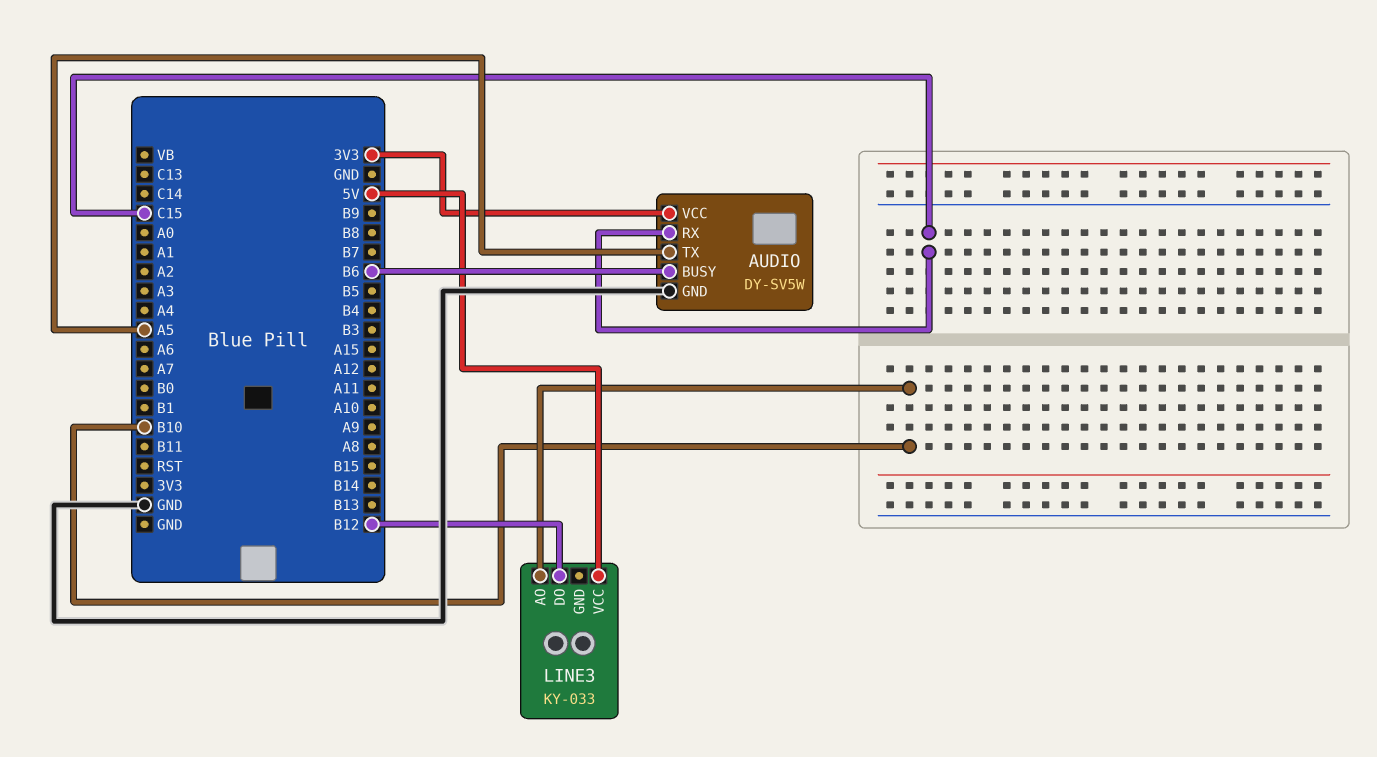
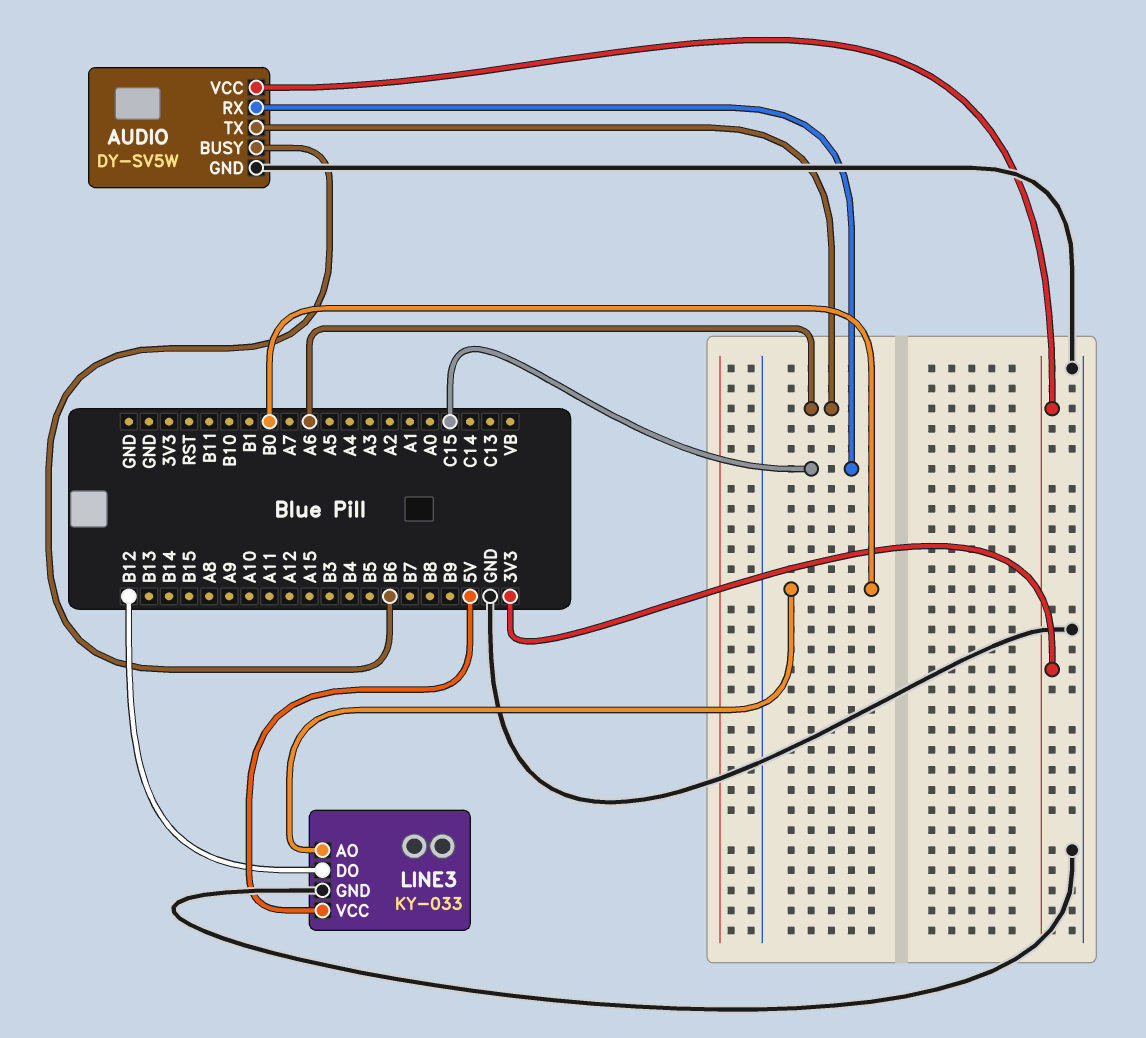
AUDIO pin TX: A5 -> A6
LINE3 pin AO: B10 -> B0
LINE3 pin GND: none -> GND

